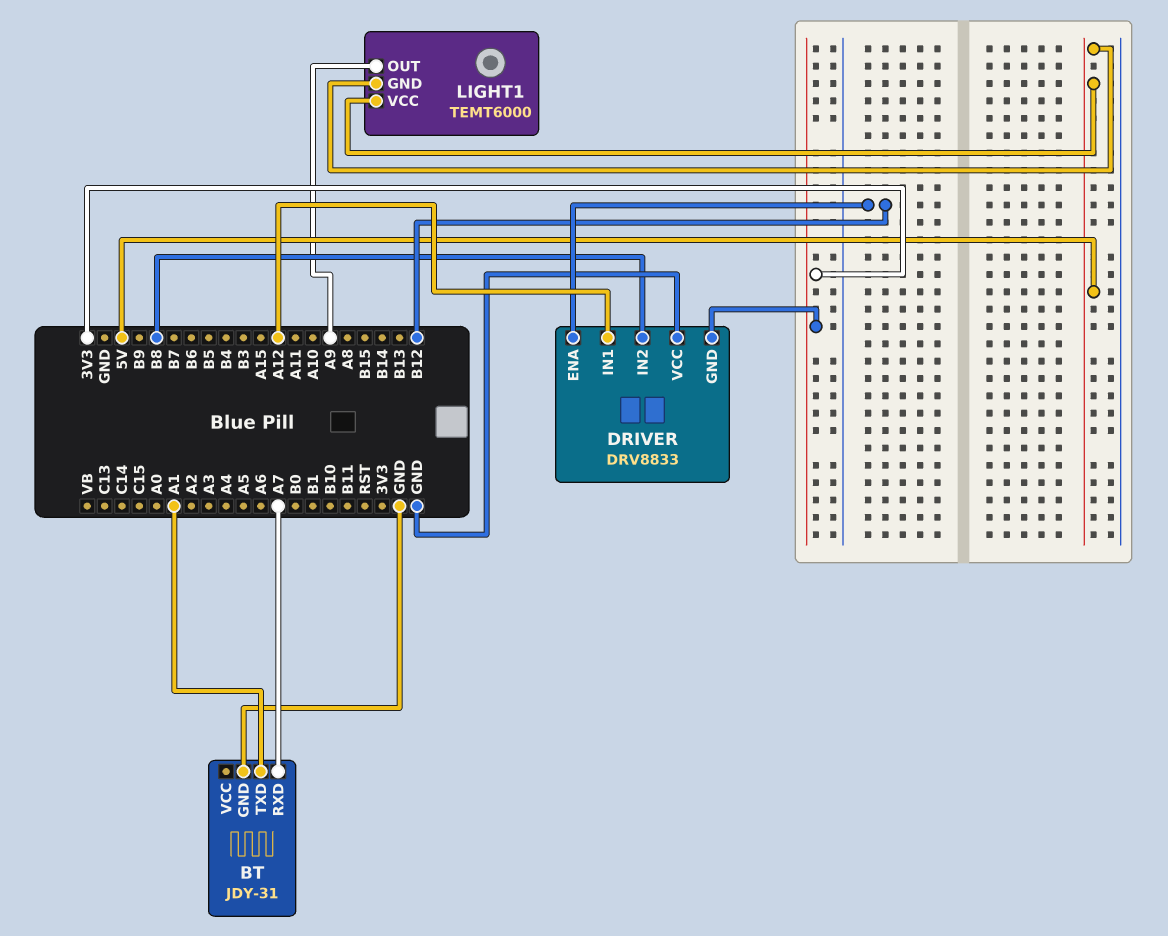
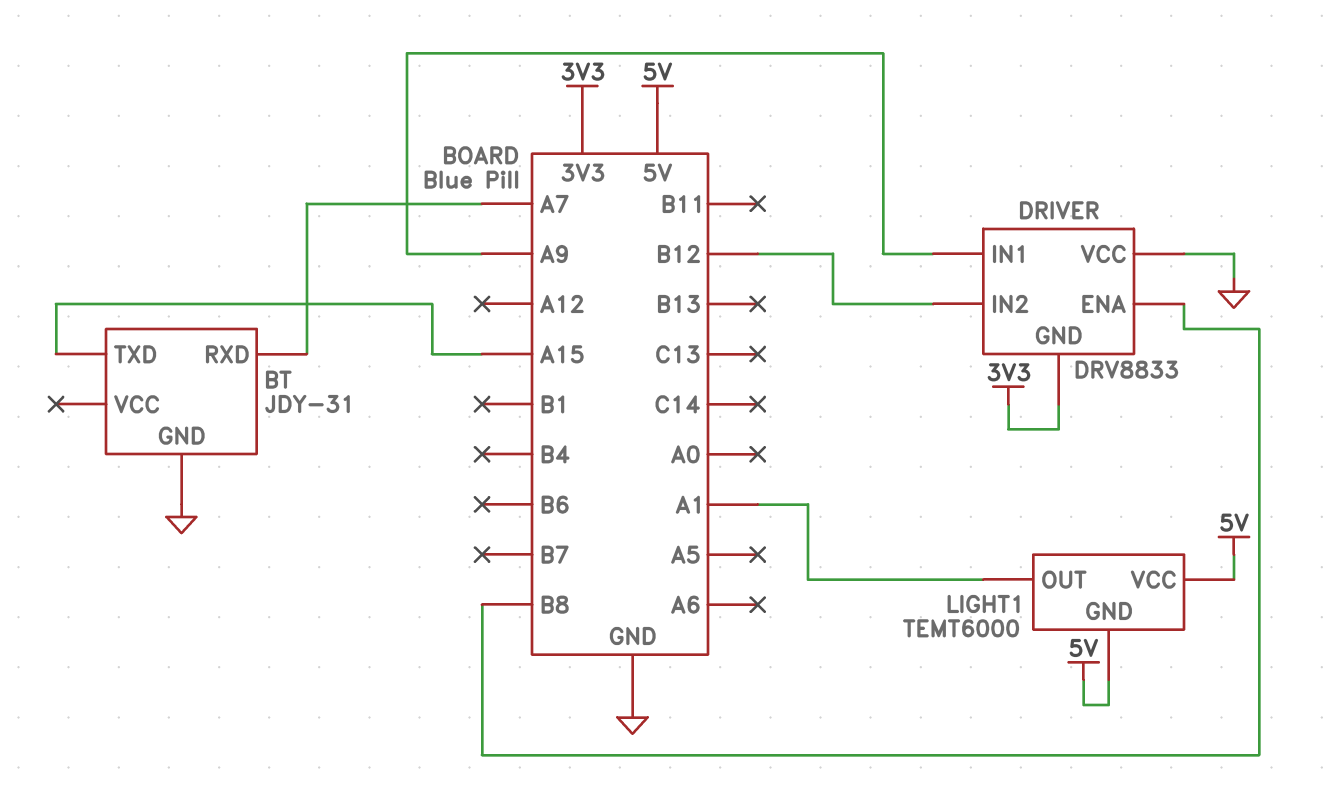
BT pin TXD: A1 -> A15
DRIVER pin ENA: B12 -> B8
DRIVER pin IN1: A12 -> A9
DRIVER pin IN2: B8 -> B12
LIGHT1 pin OUT: A9 -> A1

